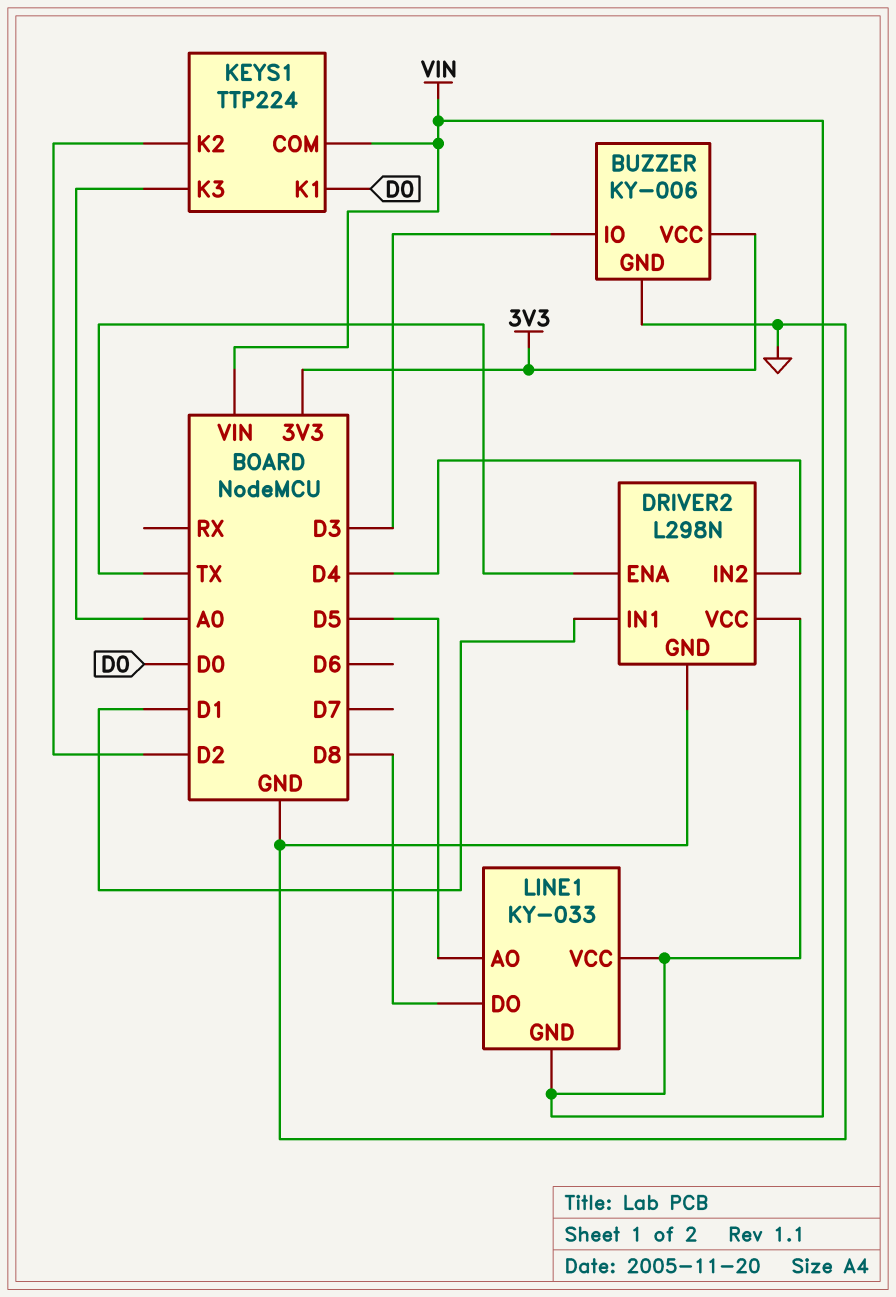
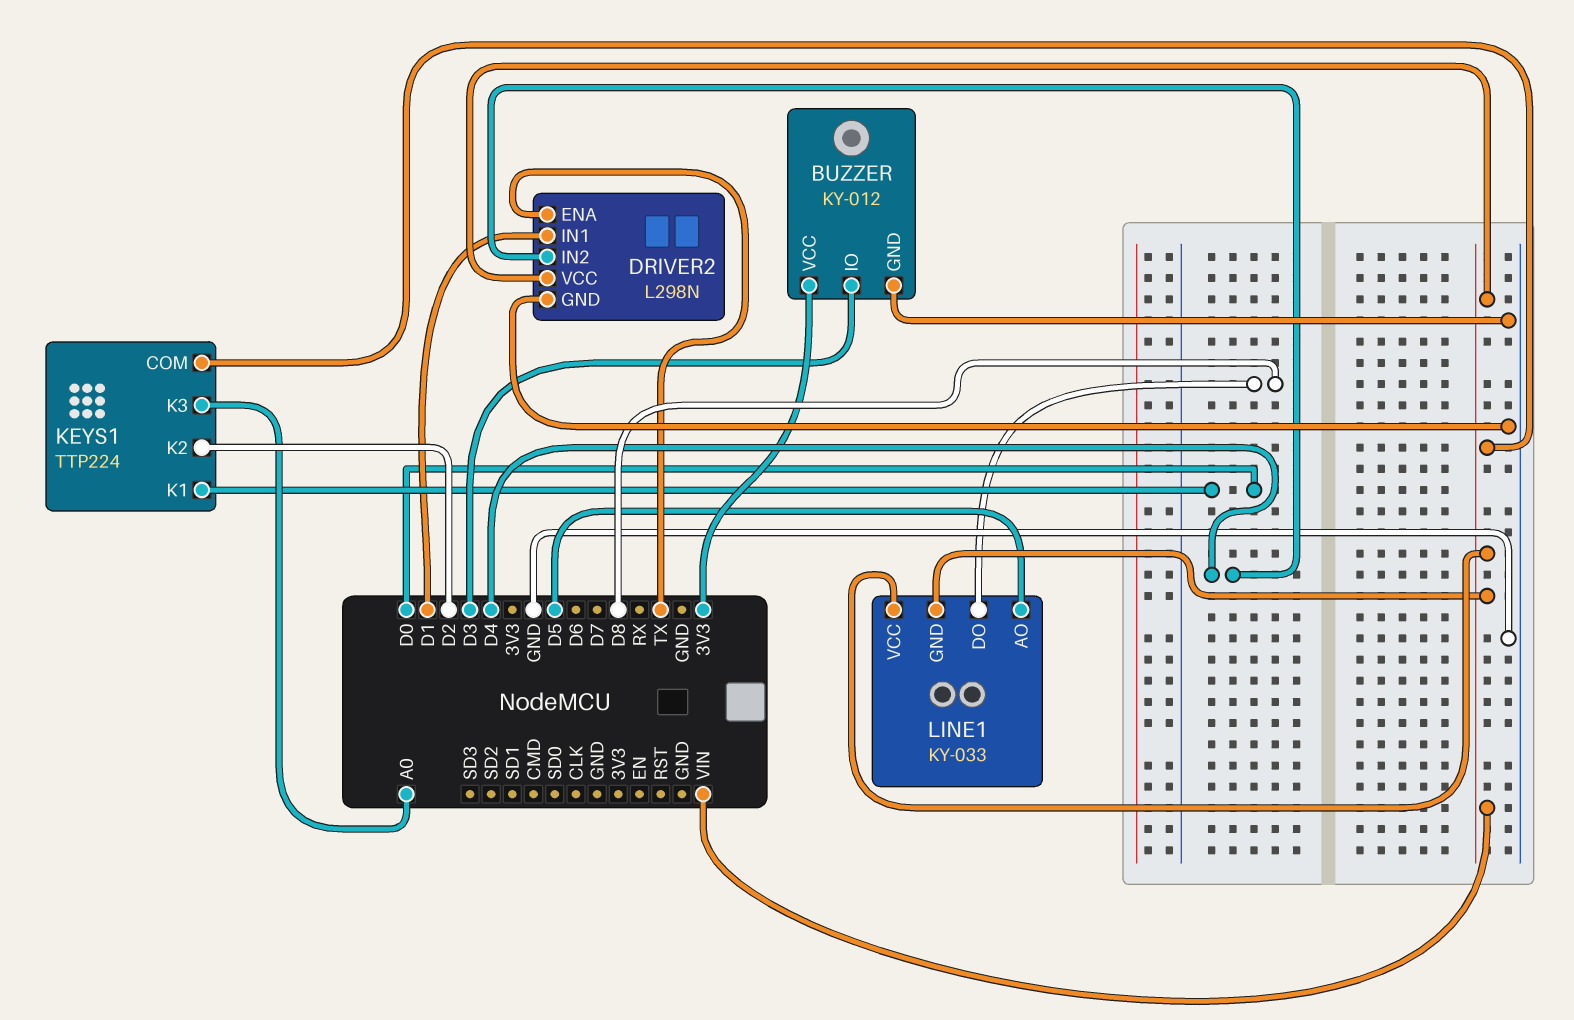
BUZZER: KY-006 -> KY-012

